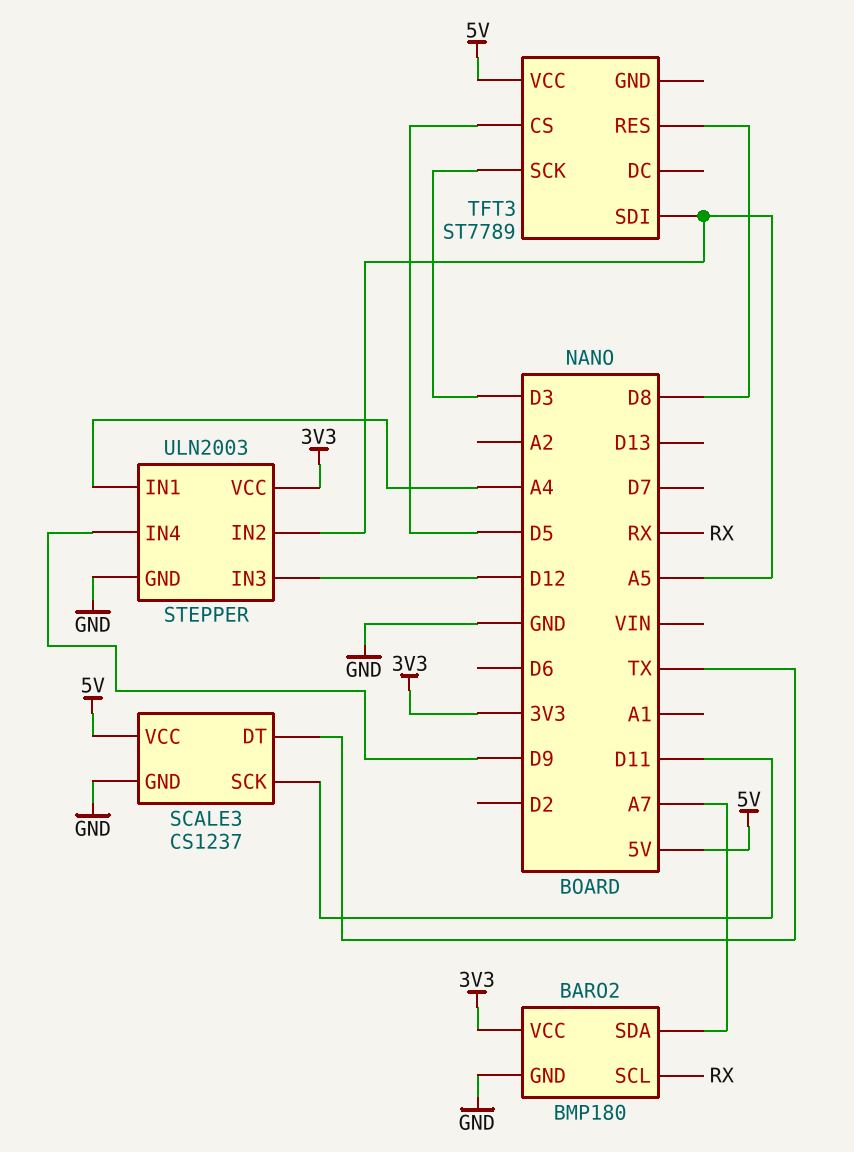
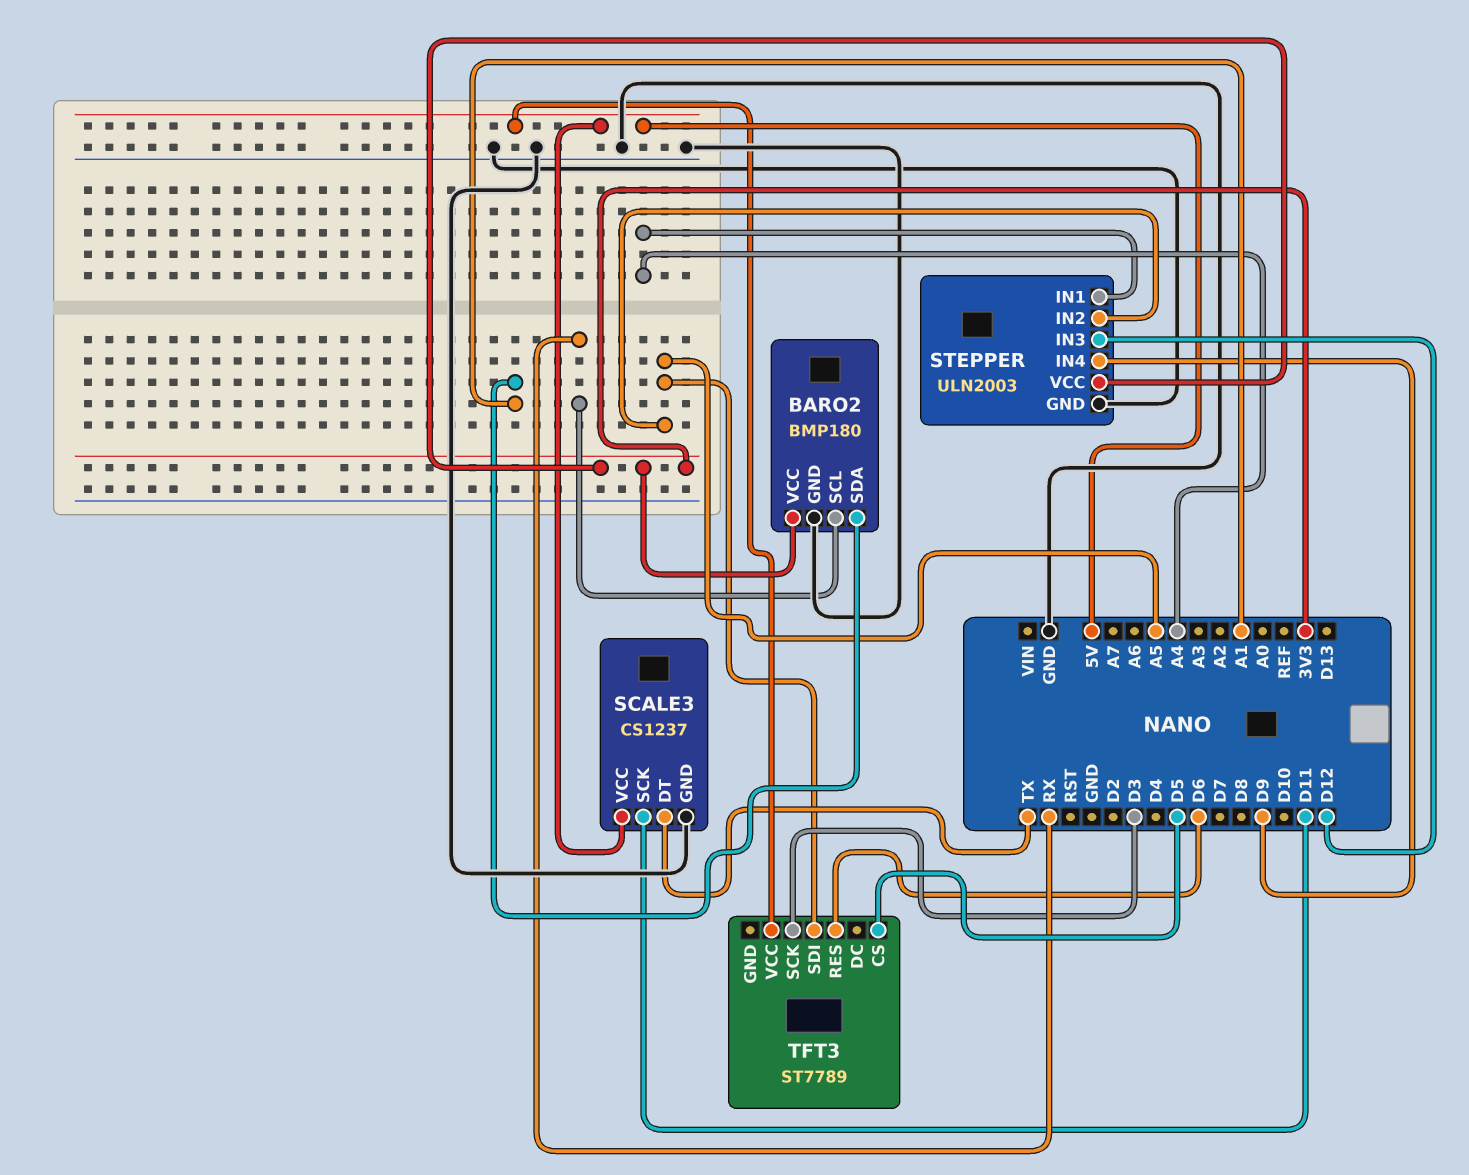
BARO2 pin SDA: A7 -> A1
TFT3 pin RES: D8 -> D6

